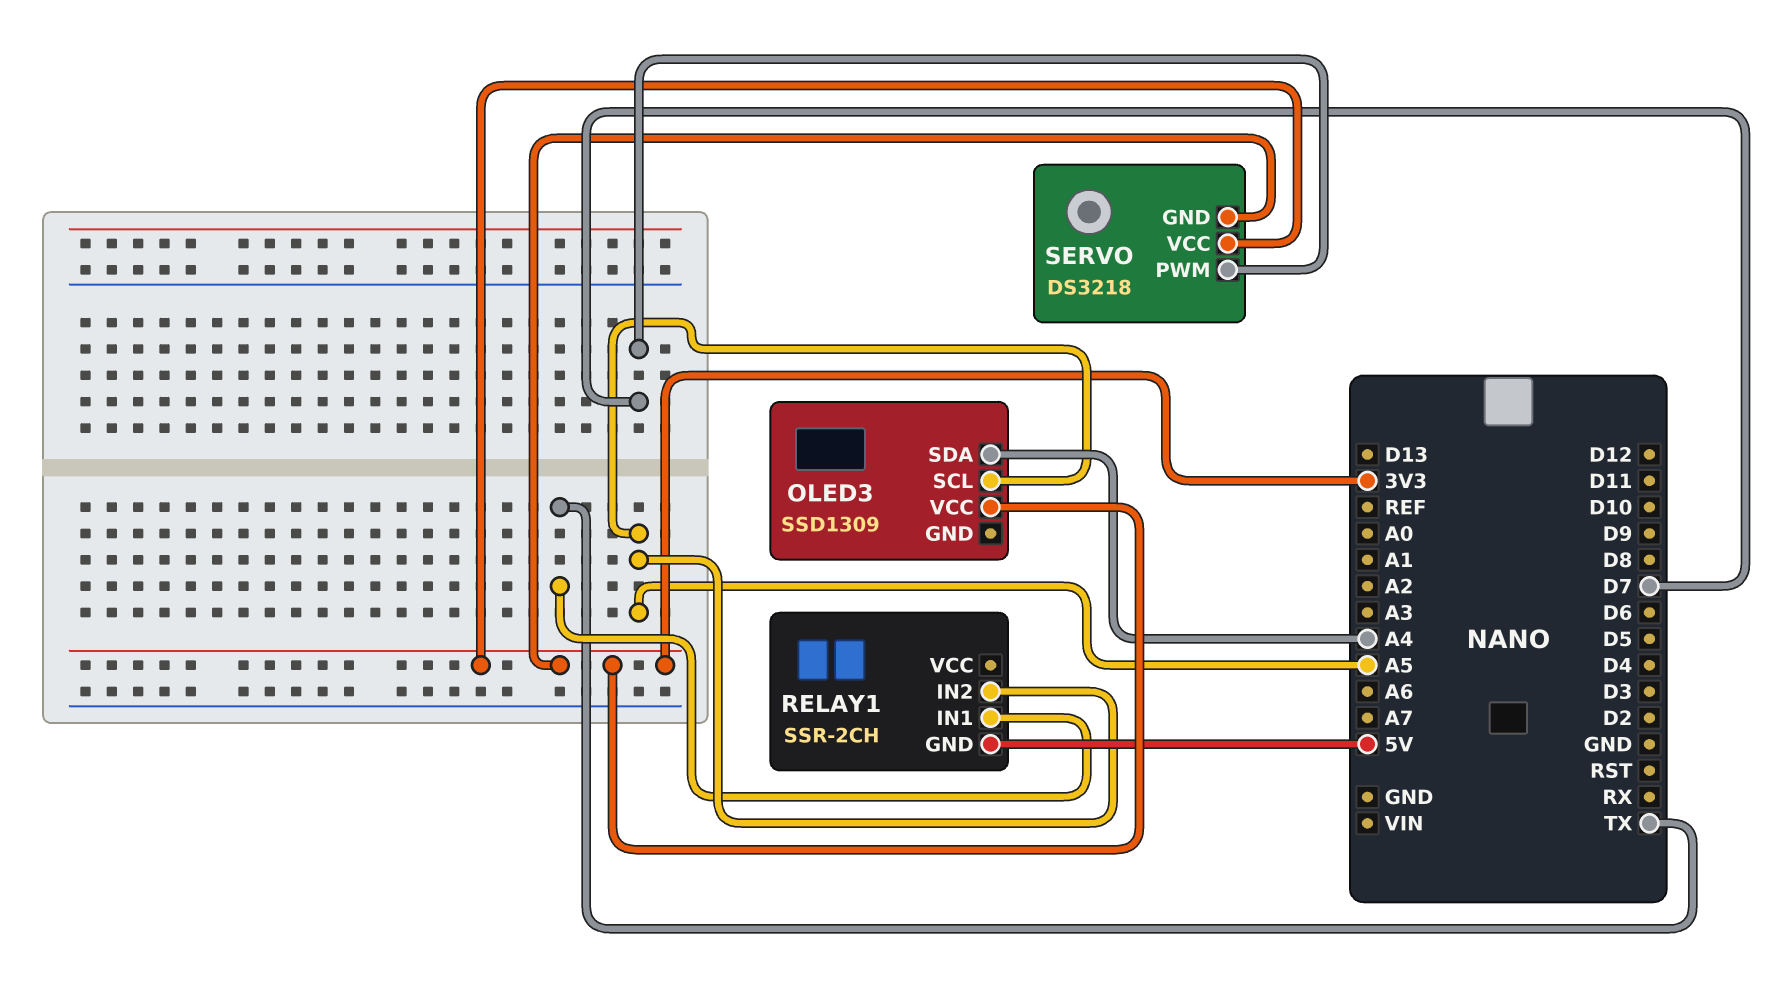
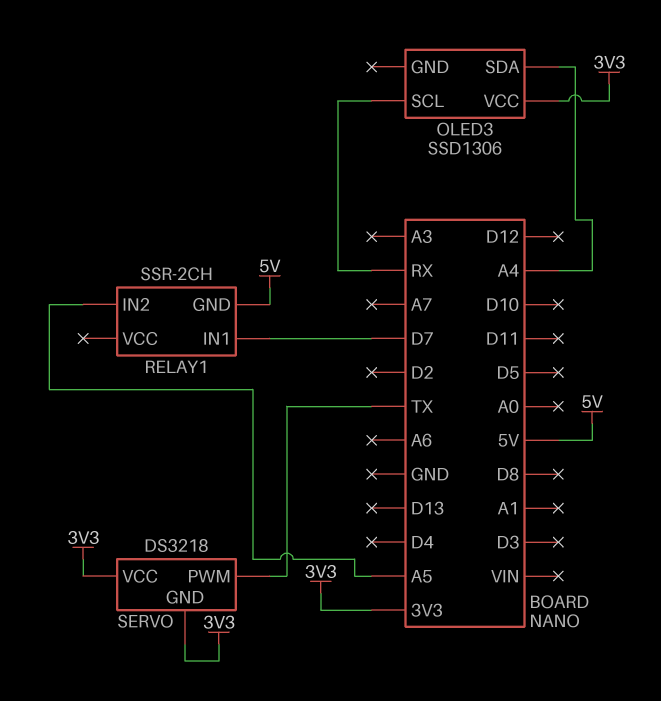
OLED3: SSD1309 -> SSD1306
OLED3 pin SCL: A5 -> RX
RELAY1 pin IN1: TX -> D7
SERVO pin PWM: D7 -> TX

